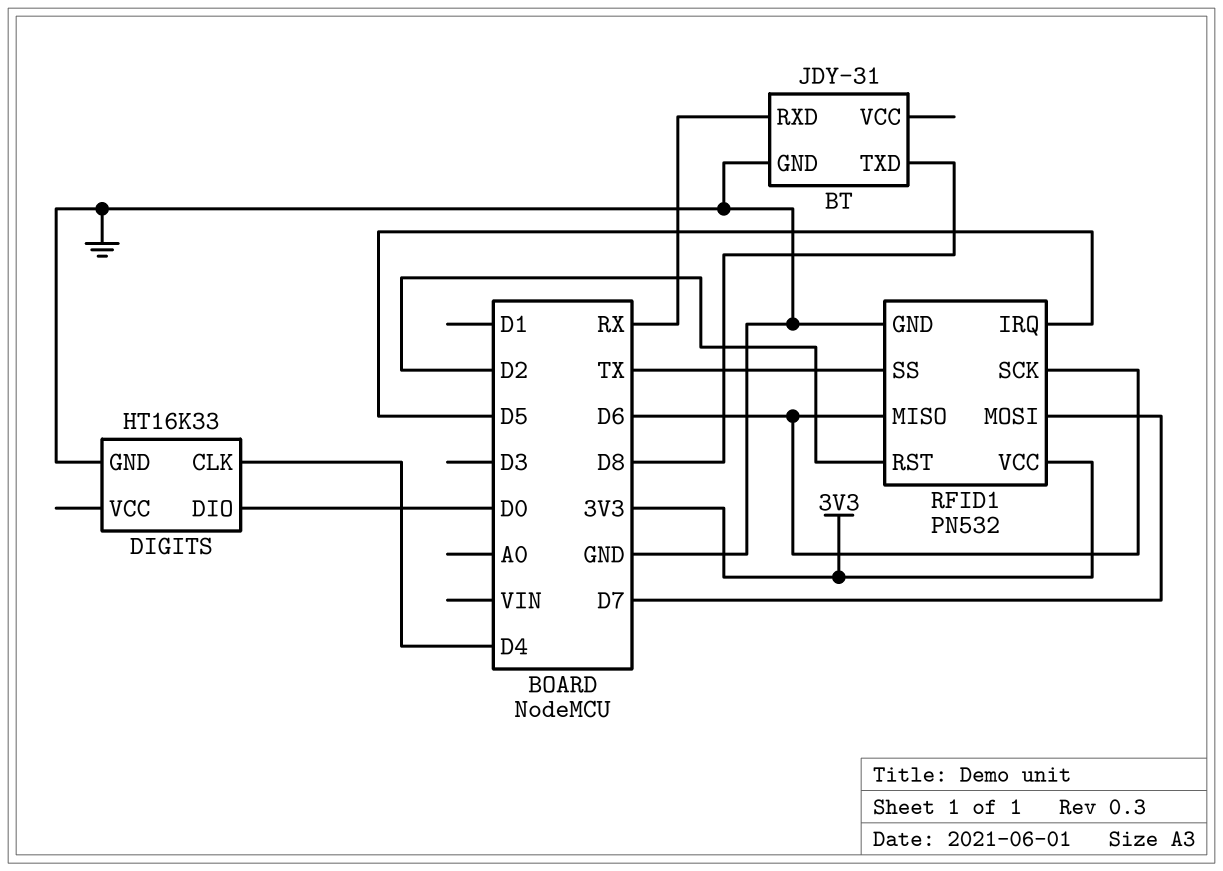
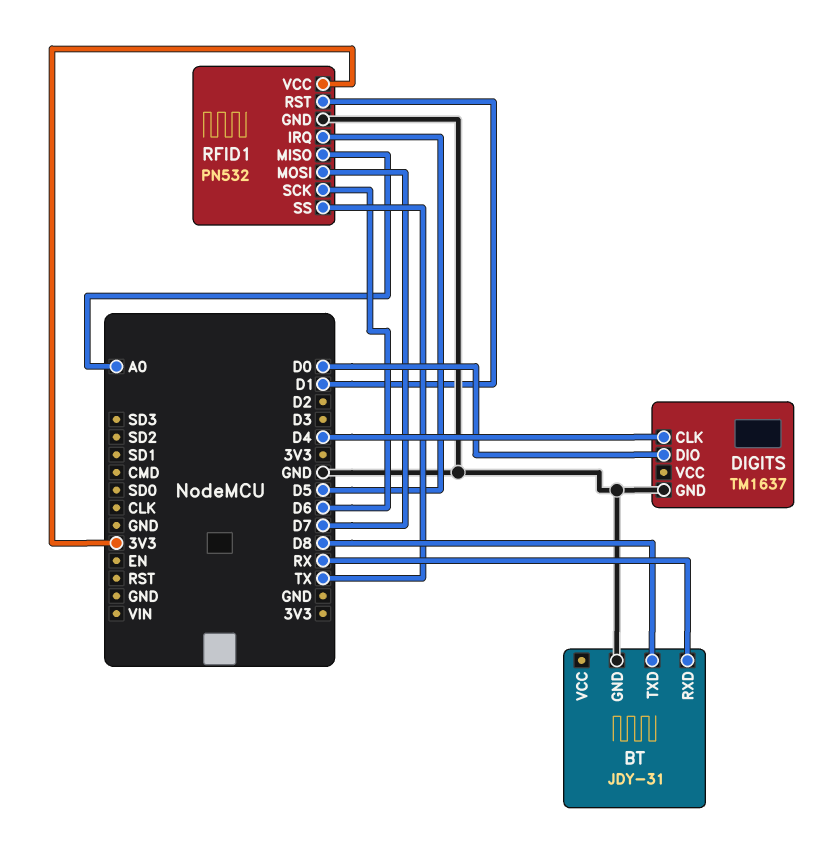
DIGITS: HT16K33 -> TM1637
RFID1 pin MISO: D6 -> A0
RFID1 pin RST: D2 -> D1

